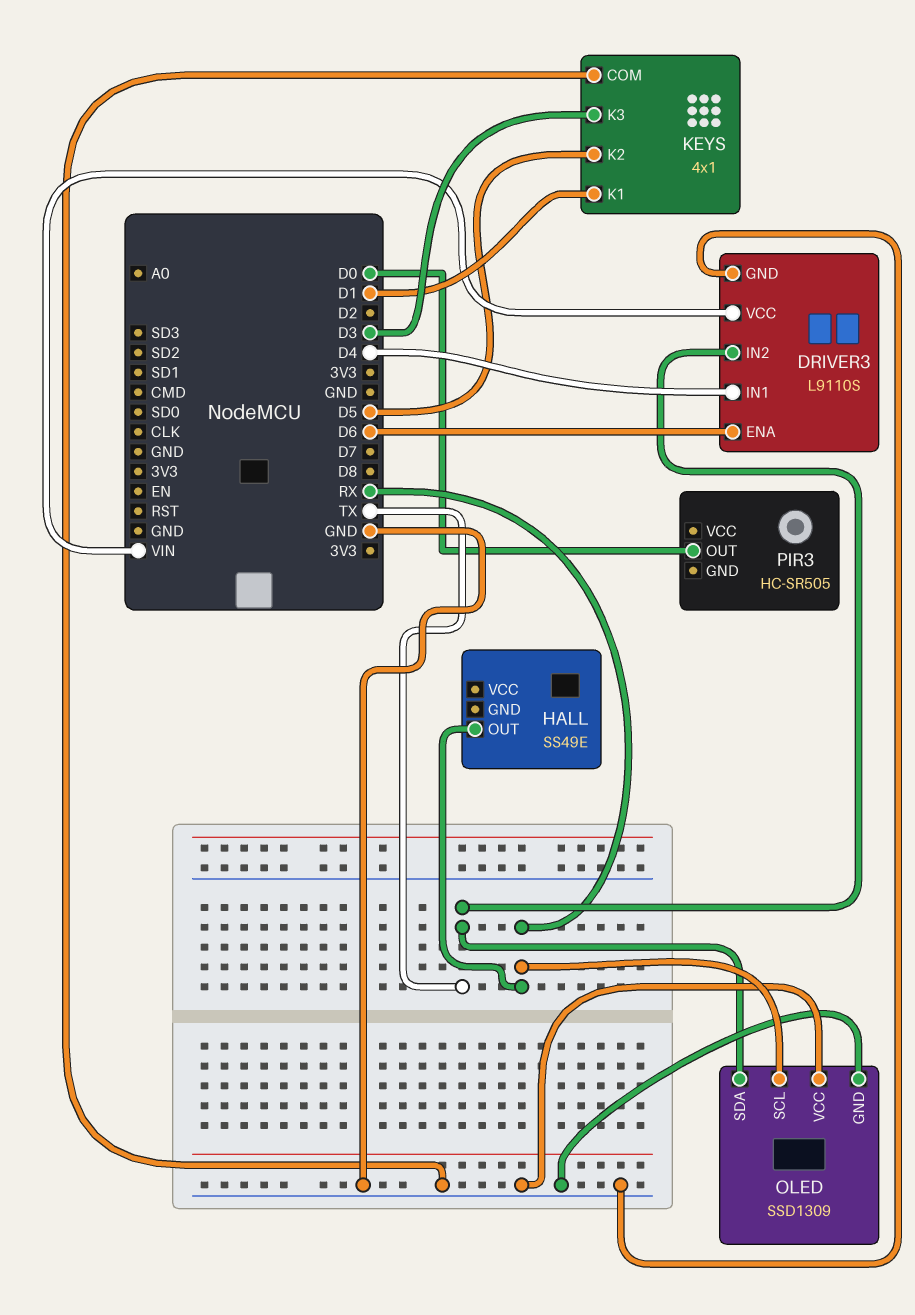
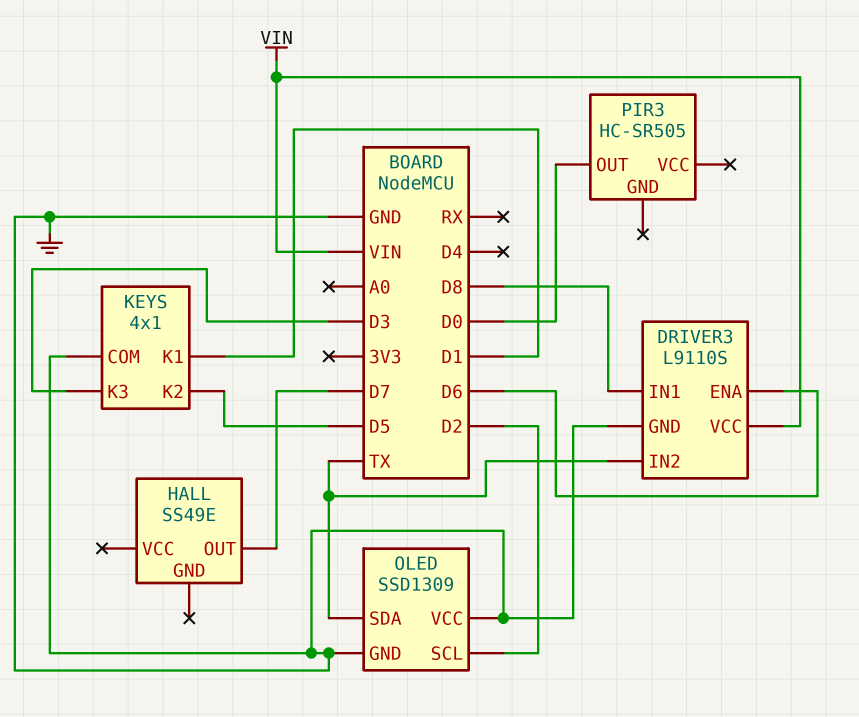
DRIVER3 pin IN1: D4 -> D8
HALL pin OUT: RX -> D7
OLED pin SCL: RX -> D2

